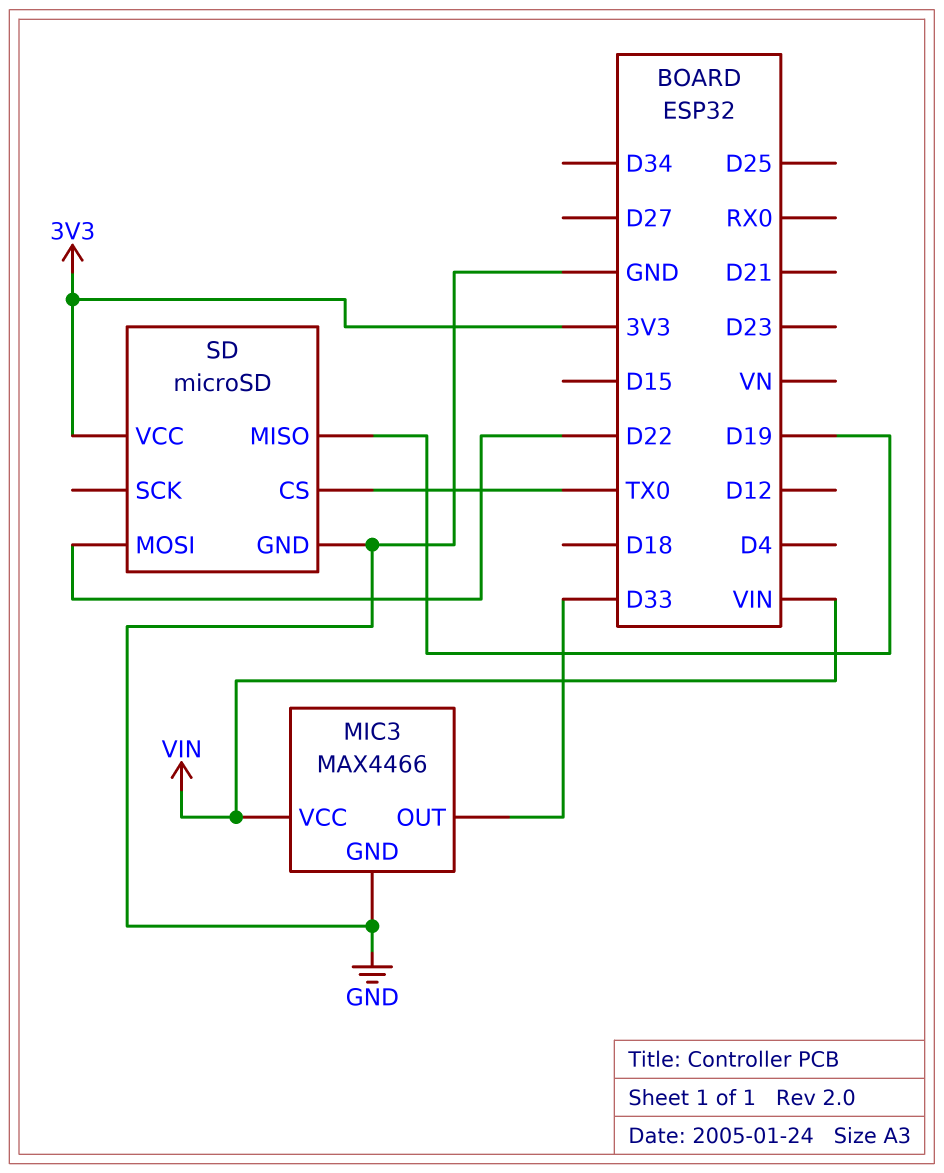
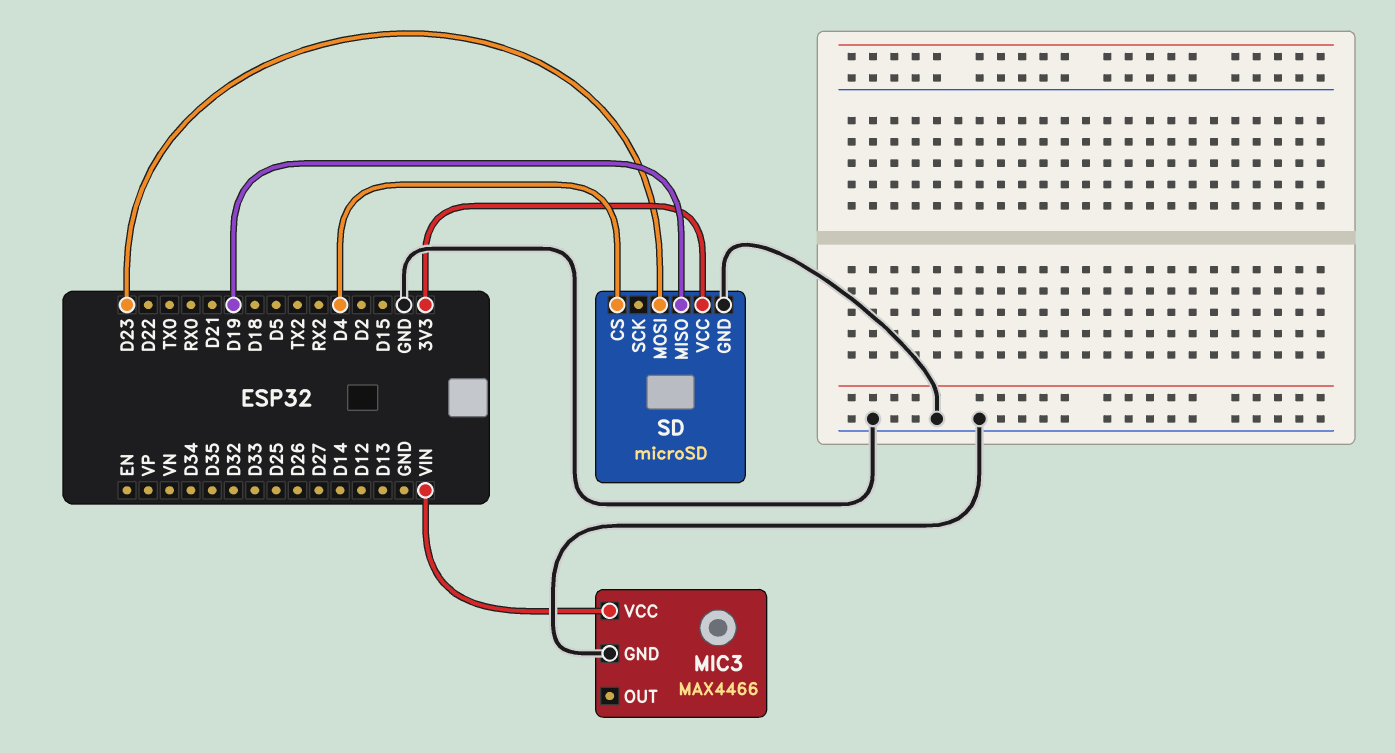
MIC3 pin OUT: D33 -> none
SD pin CS: TX0 -> D4
SD pin MOSI: D22 -> D23

